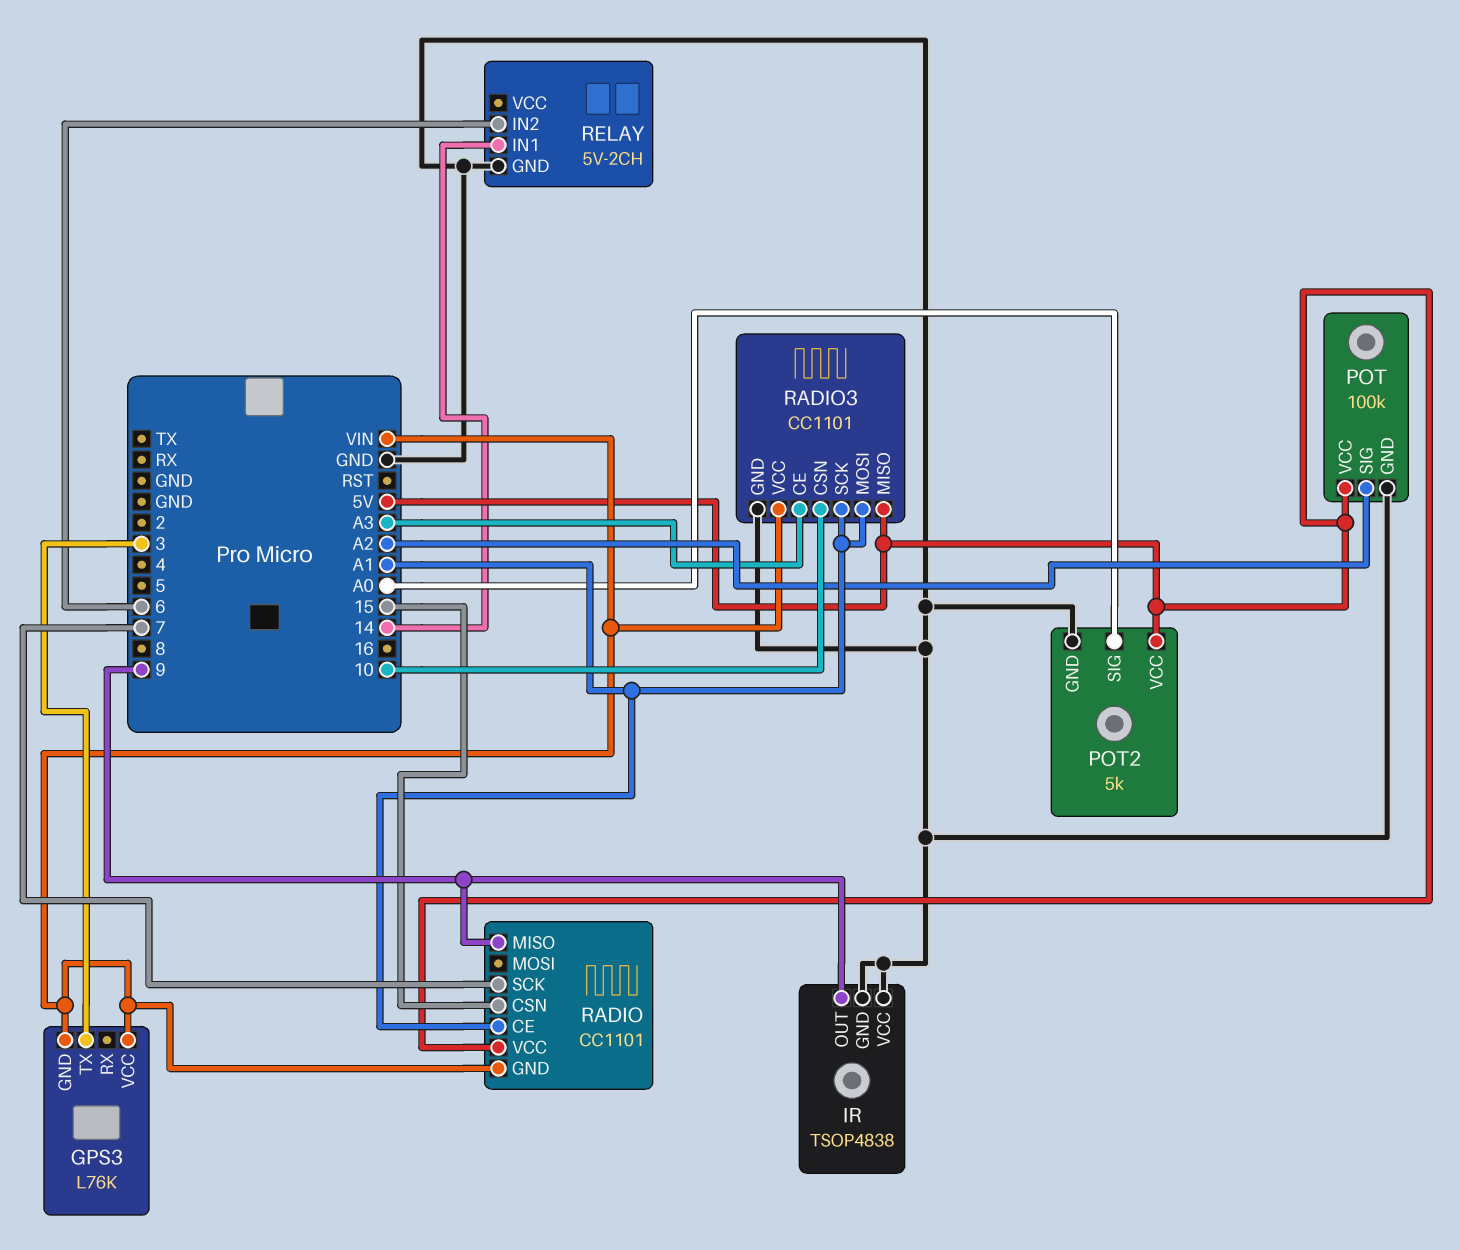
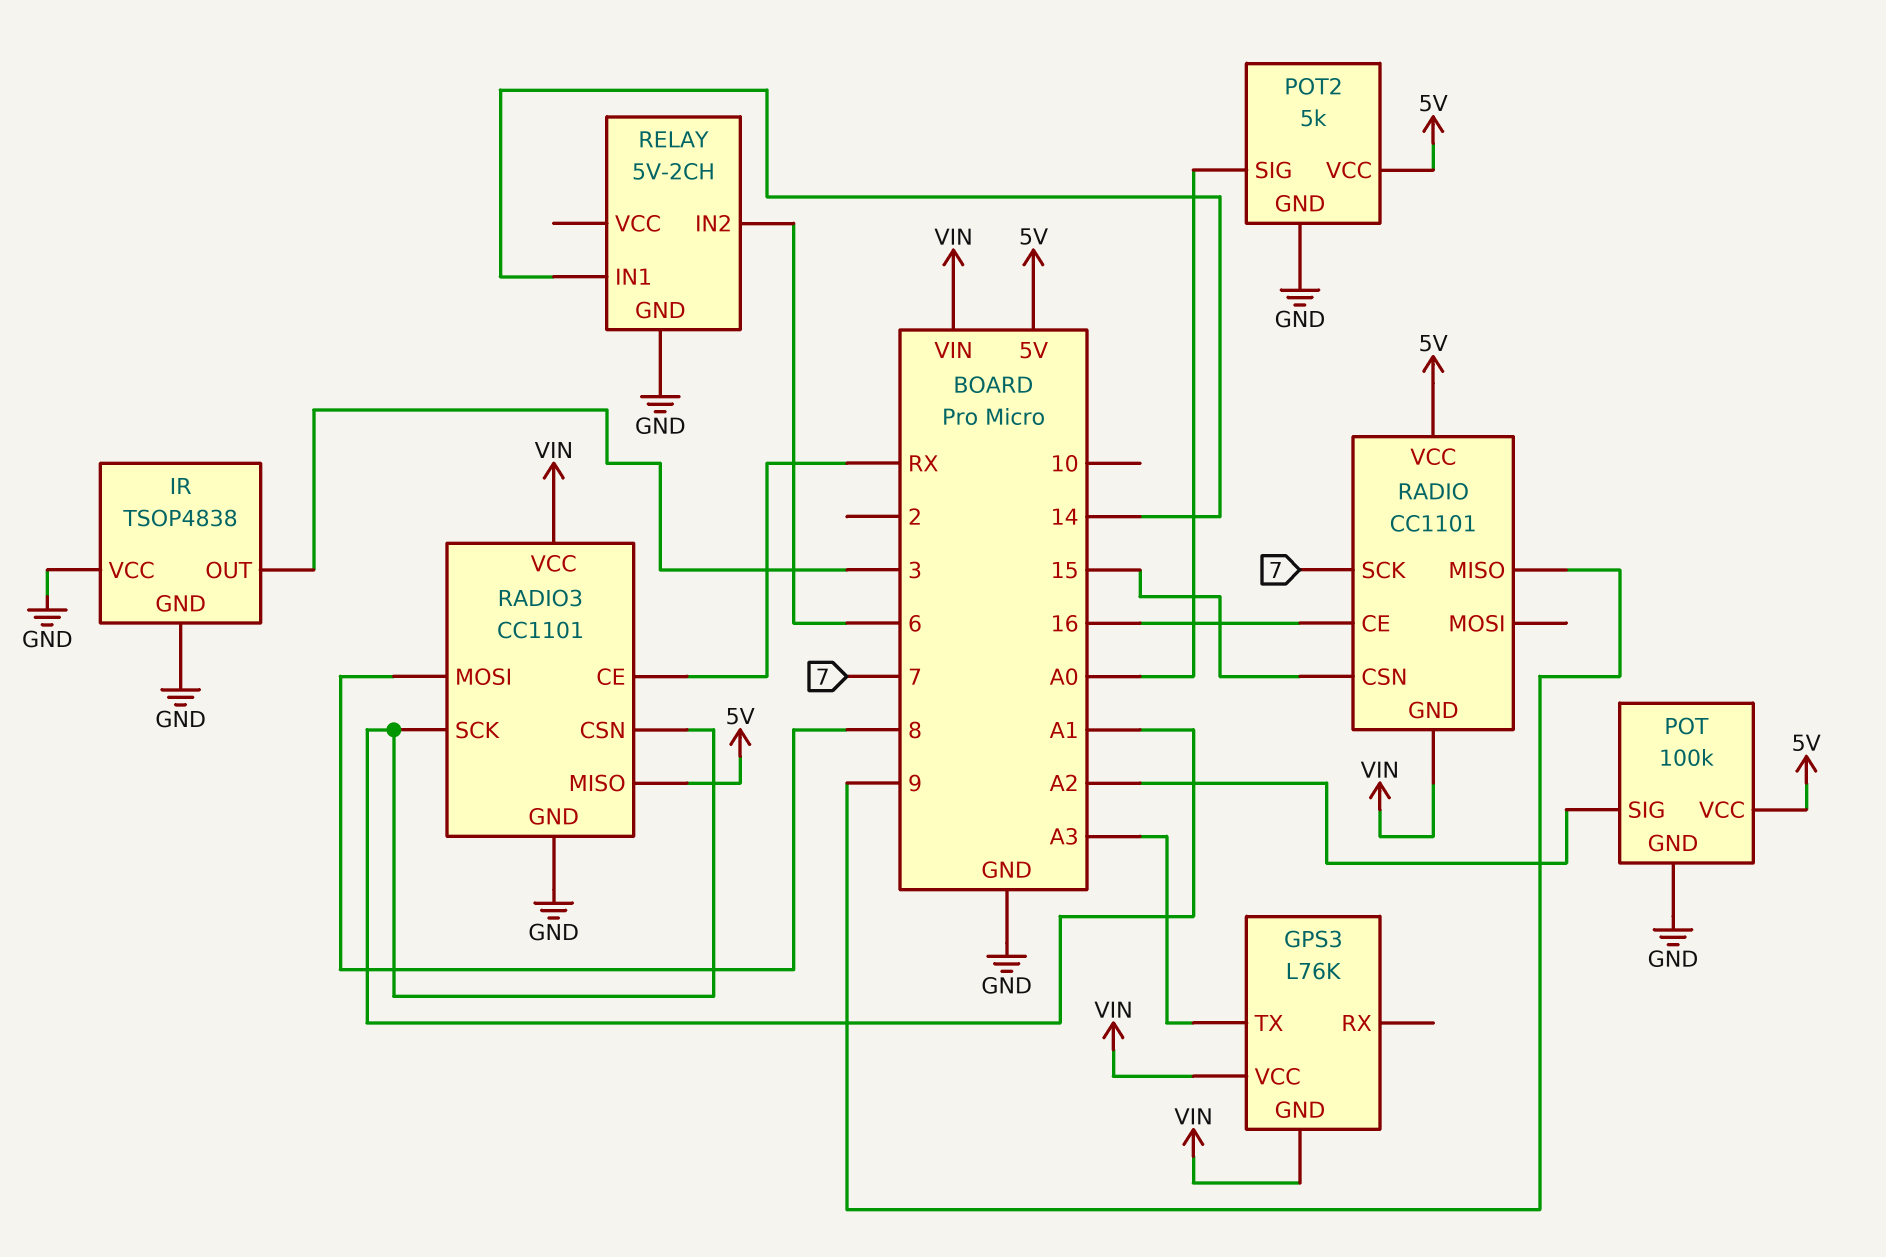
GPS3 pin TX: 3 -> A3
IR pin OUT: 9 -> 3
RADIO pin CE: A1 -> 16
RADIO3 pin CE: A3 -> RX
RADIO3 pin CSN: 10 -> A1
RADIO3 pin MOSI: A1 -> 8

